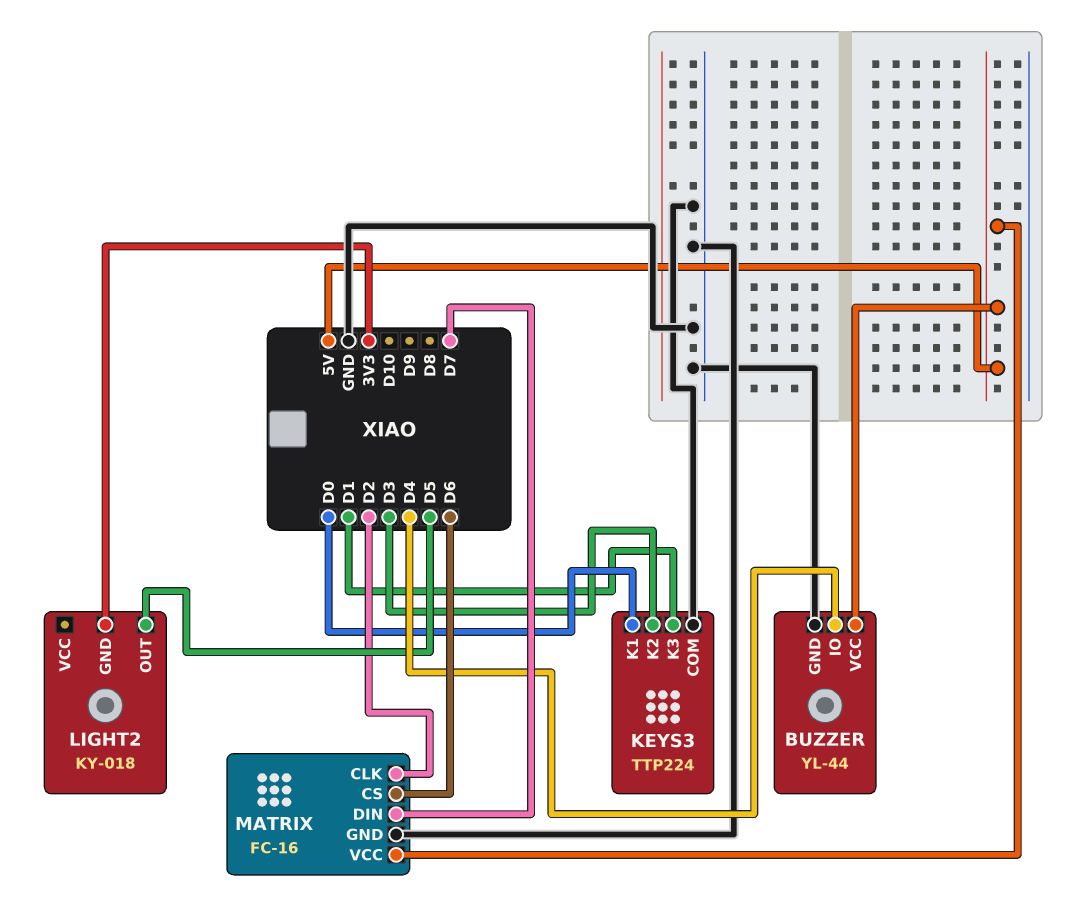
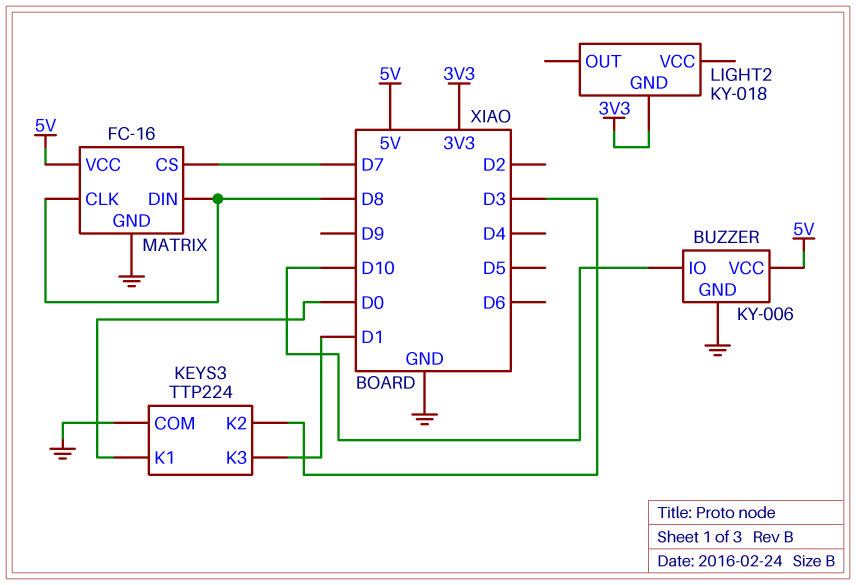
BUZZER: YL-44 -> KY-006
BUZZER pin IO: D4 -> D10
LIGHT2 pin OUT: D5 -> none
MATRIX pin CLK: D2 -> D8
MATRIX pin CS: D6 -> D7
MATRIX pin DIN: D7 -> D8

